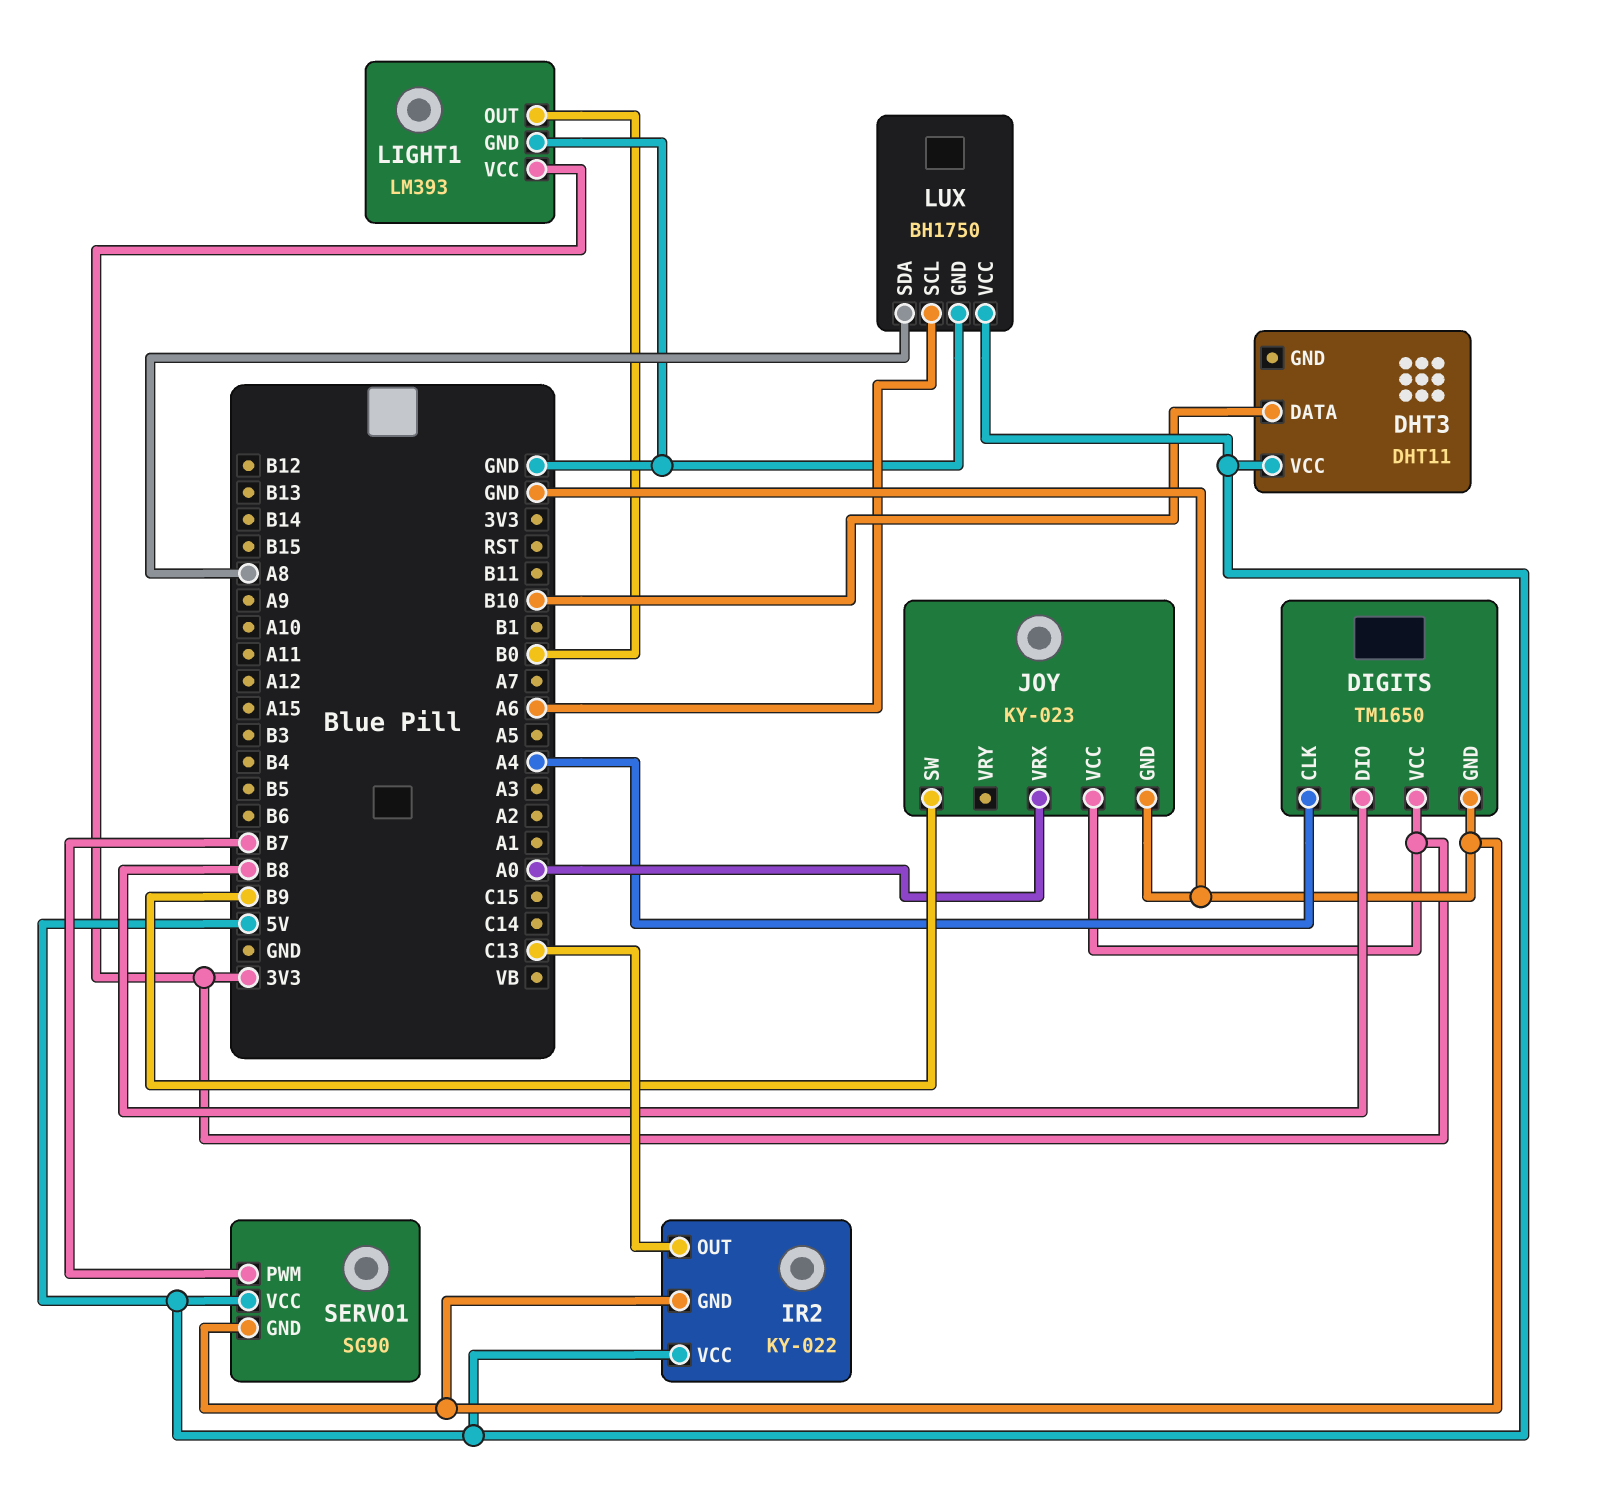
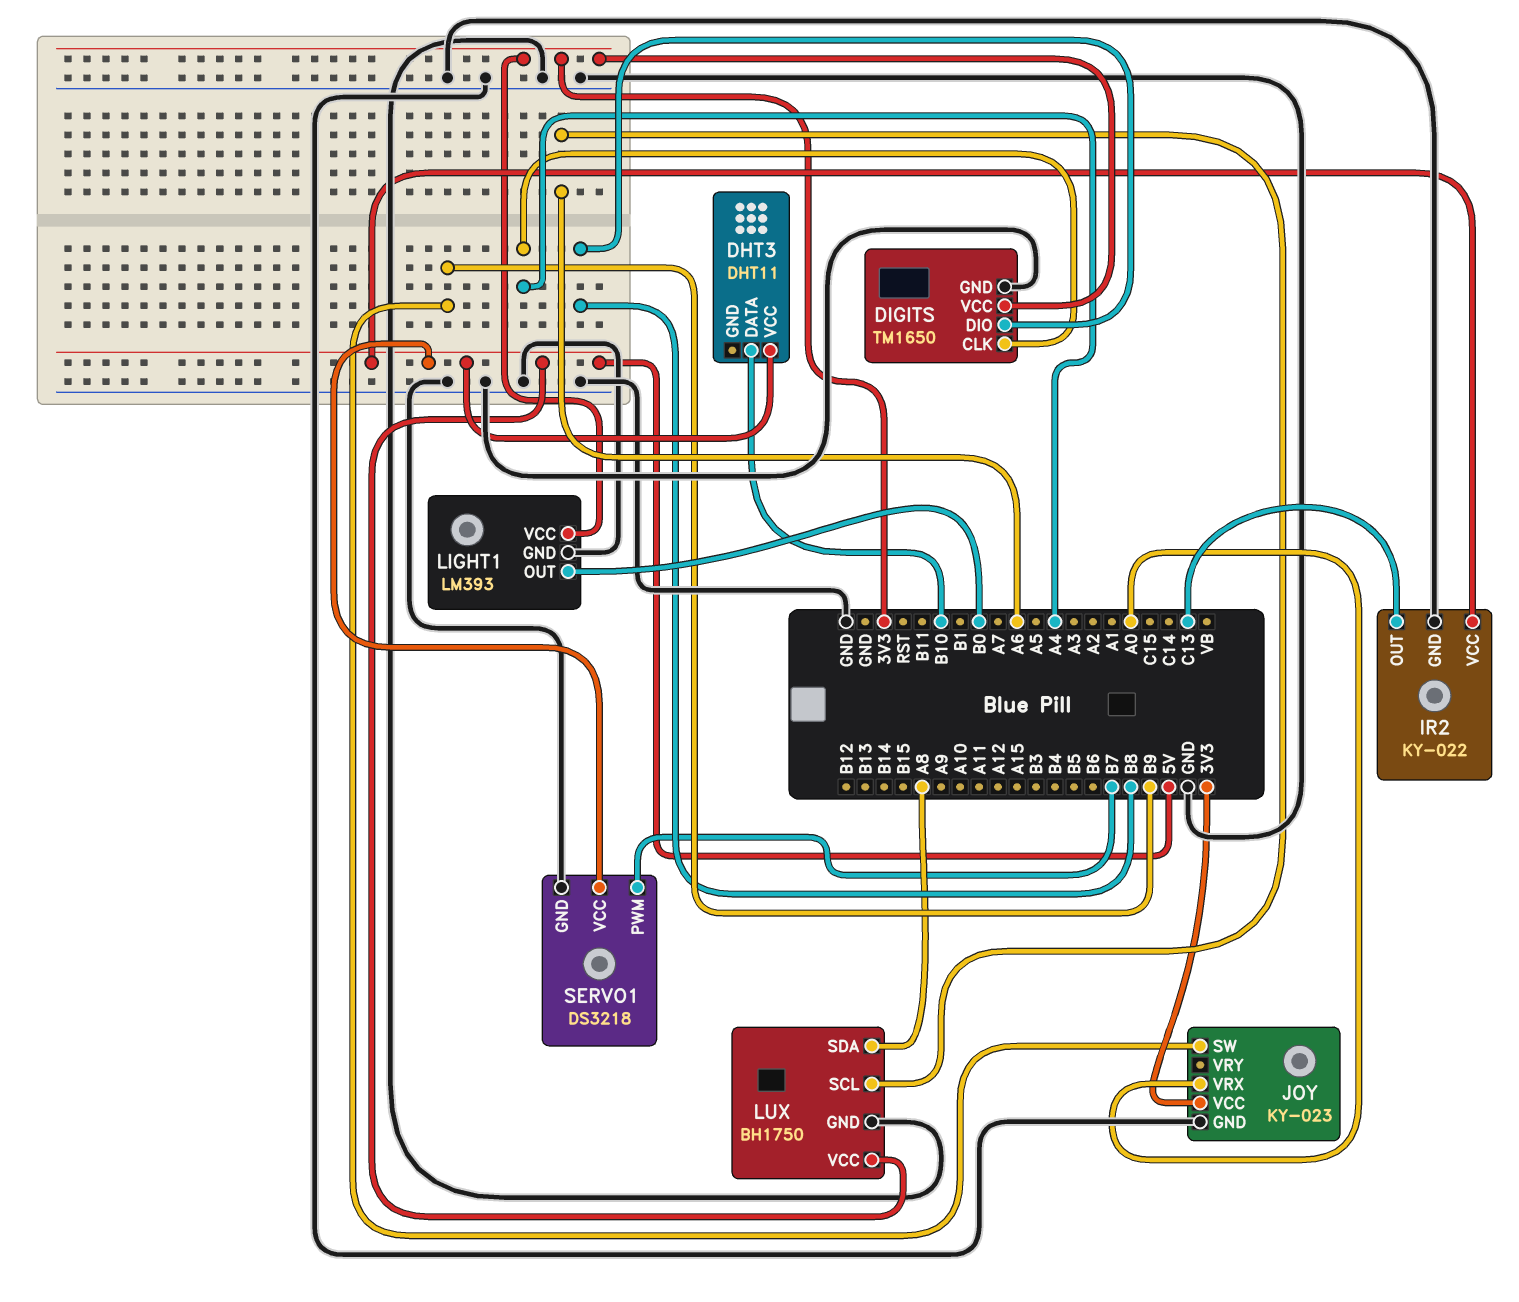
SERVO1: SG90 -> DS3218

